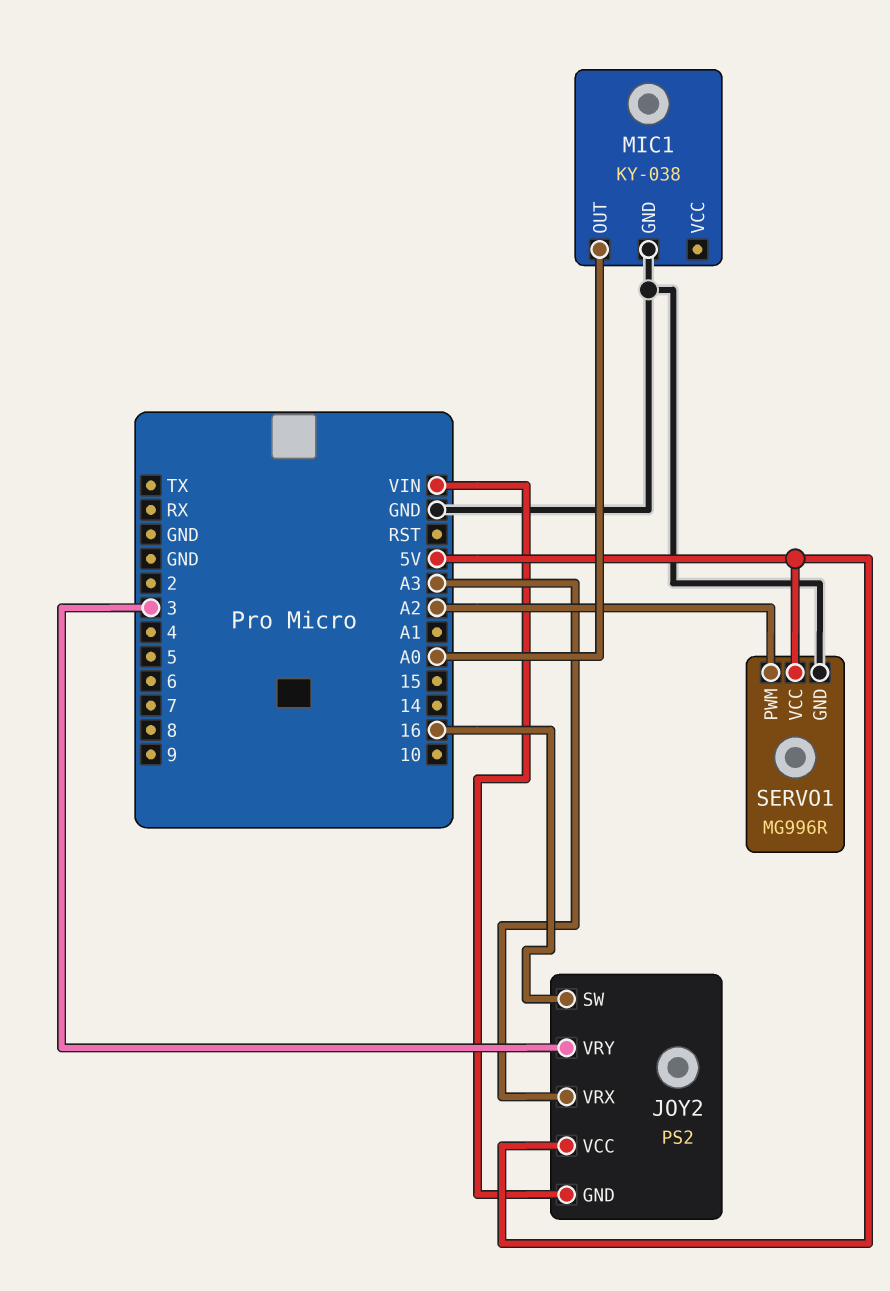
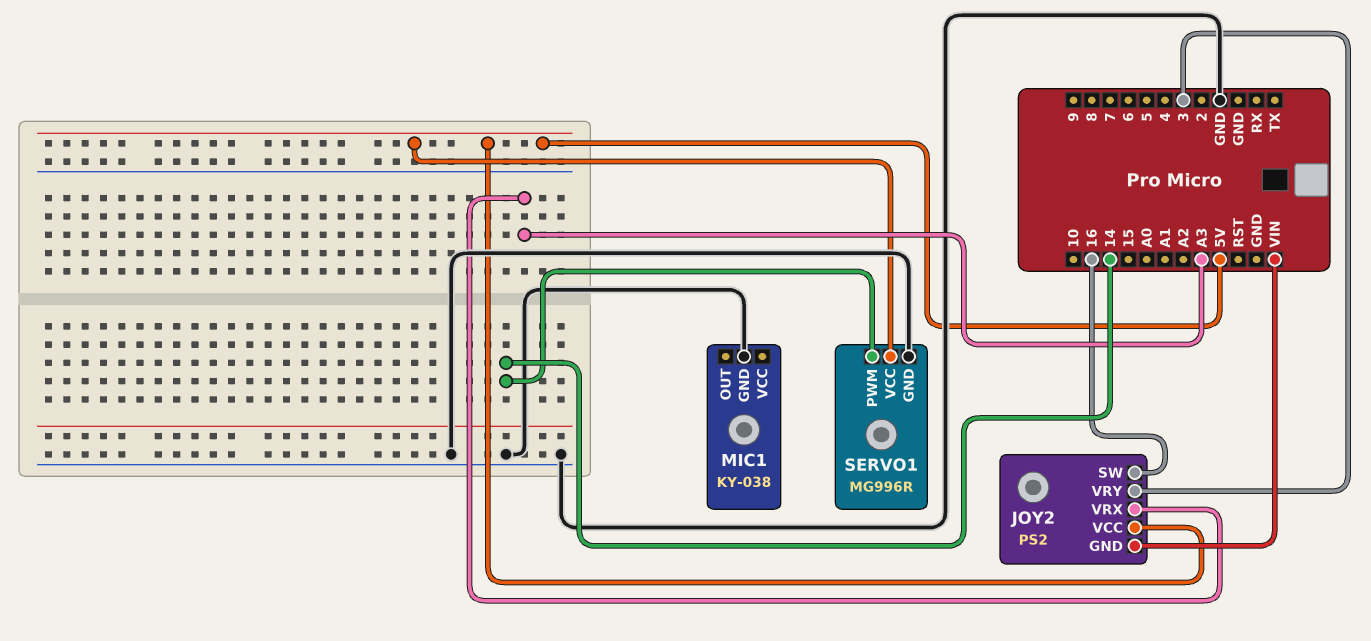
MIC1 pin OUT: A0 -> none
SERVO1 pin PWM: A2 -> 14

